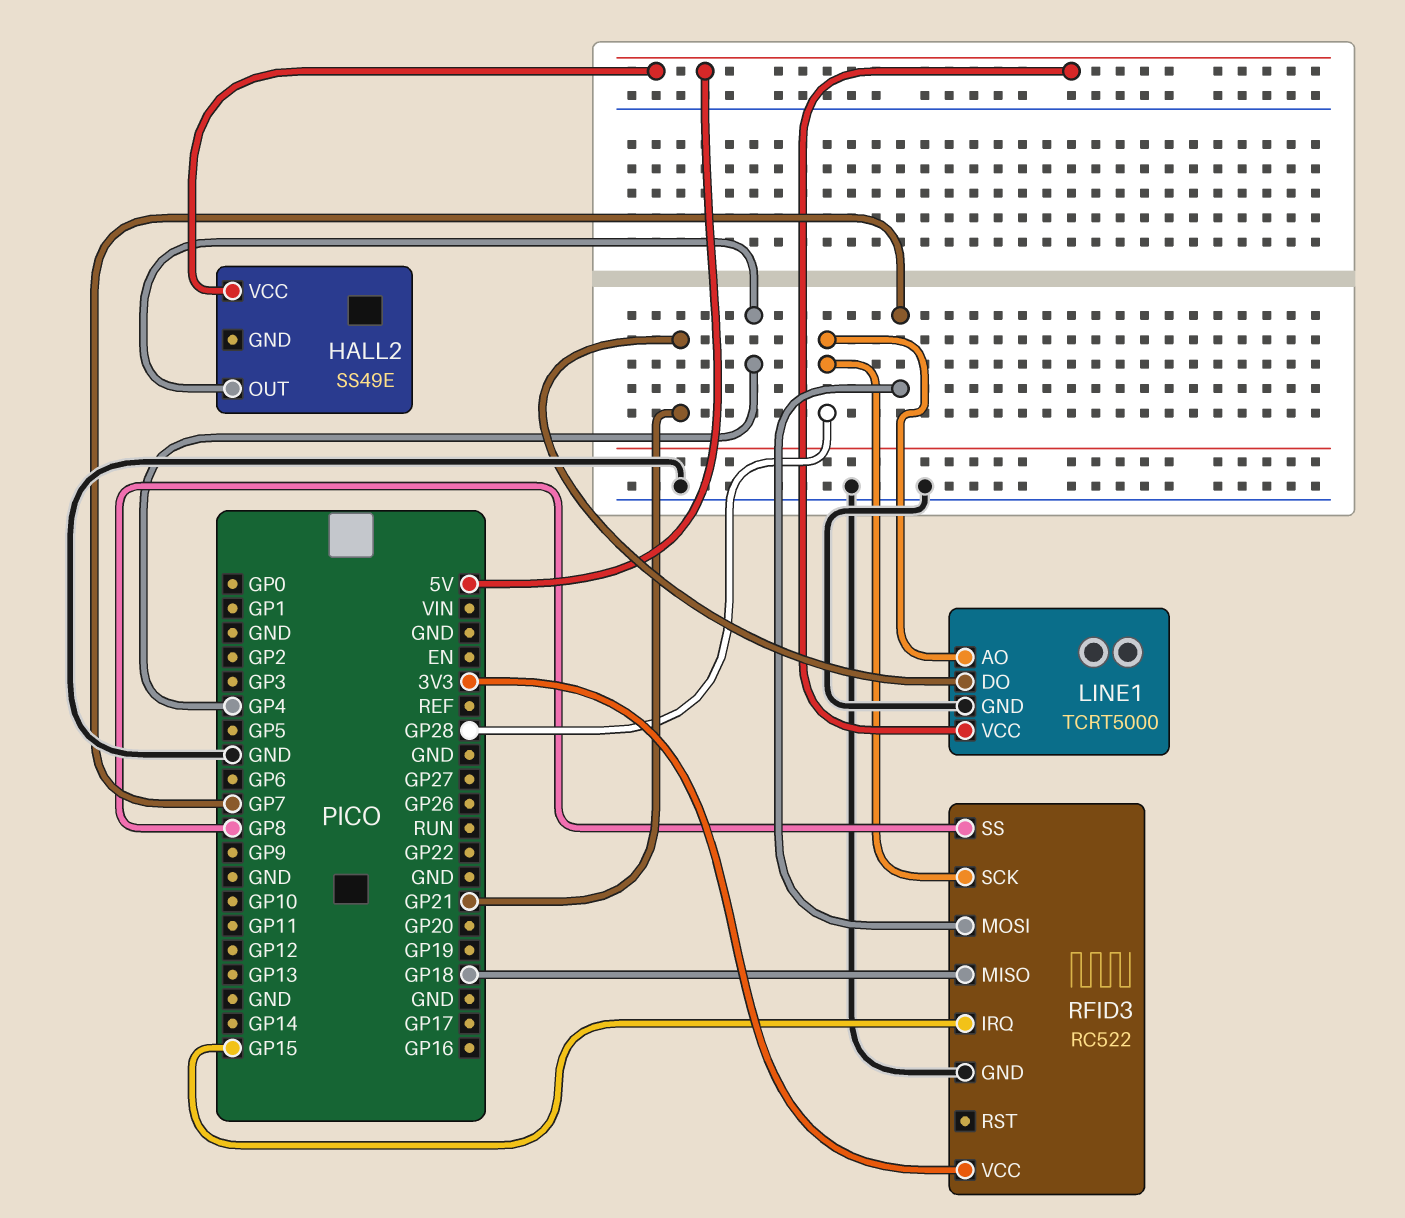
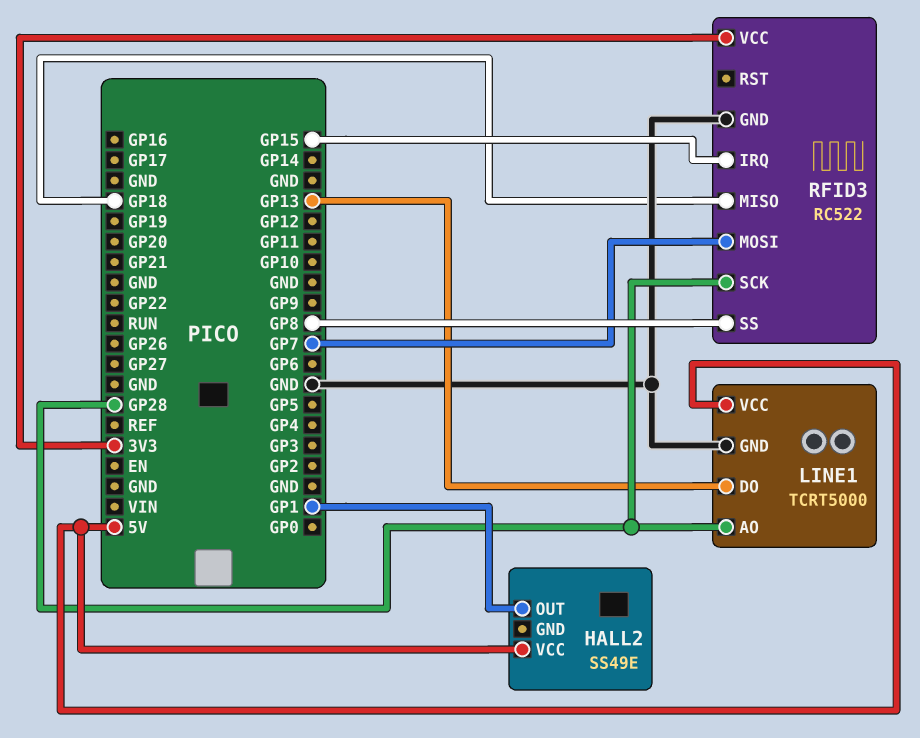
HALL2 pin OUT: GP4 -> GP1
LINE1 pin DO: GP21 -> GP13

